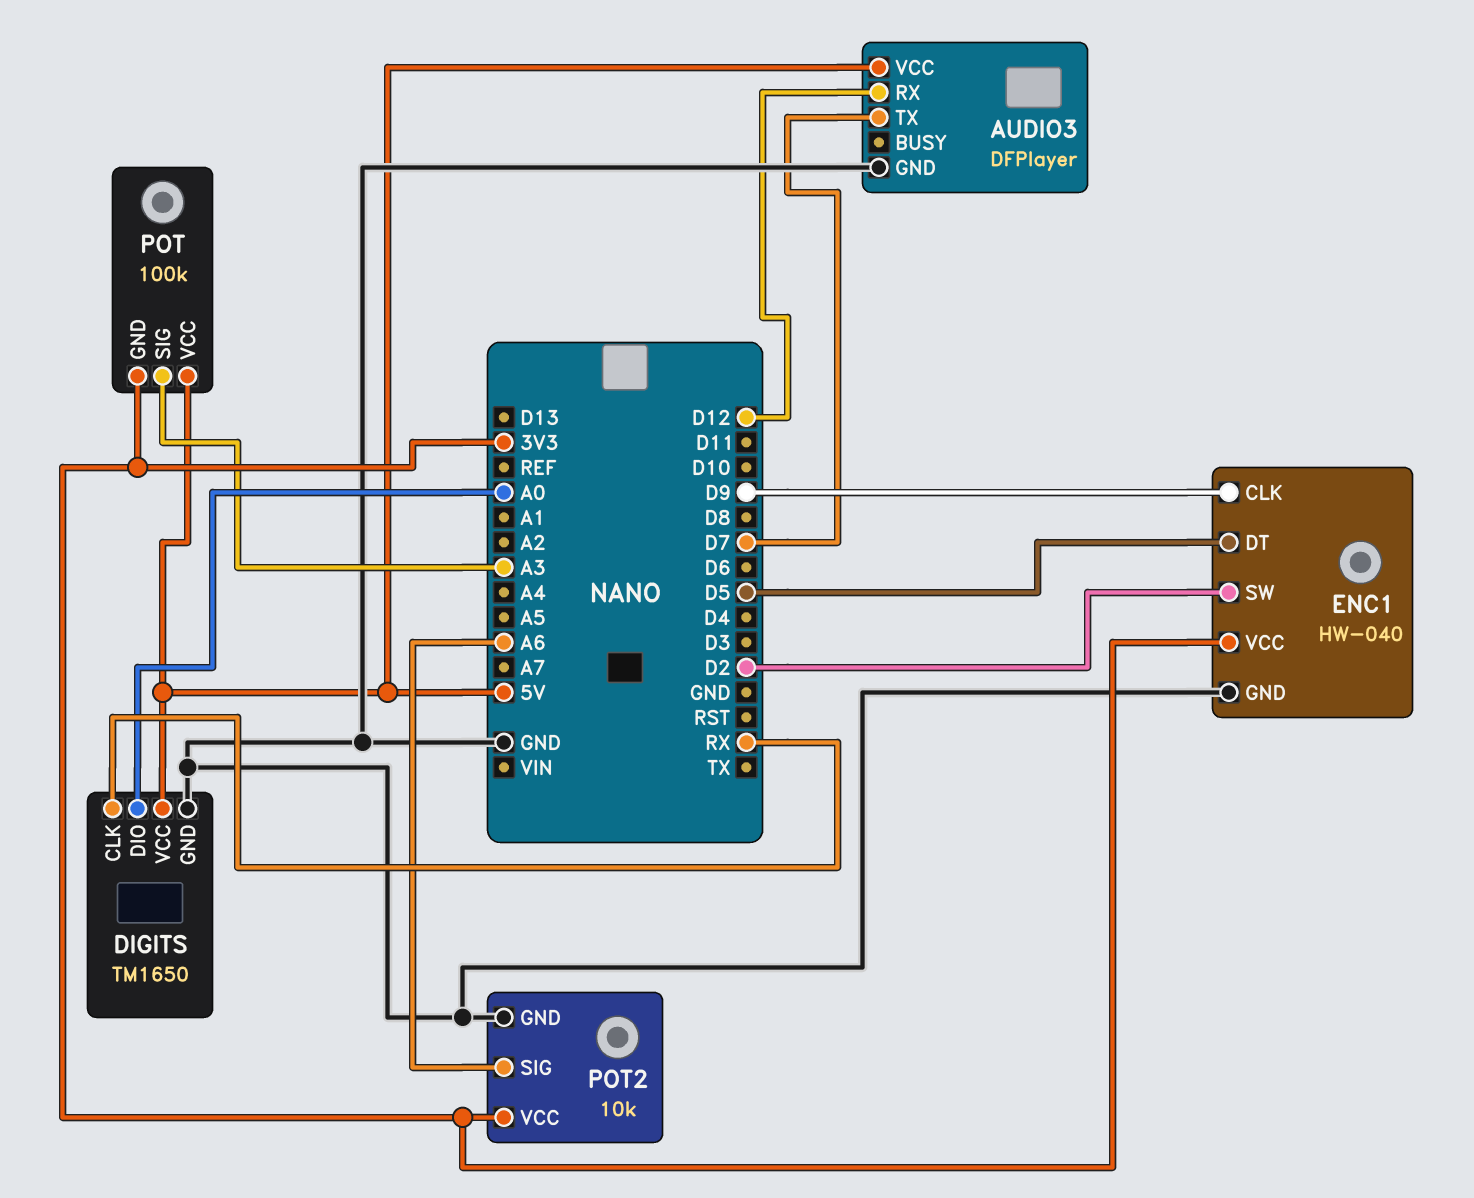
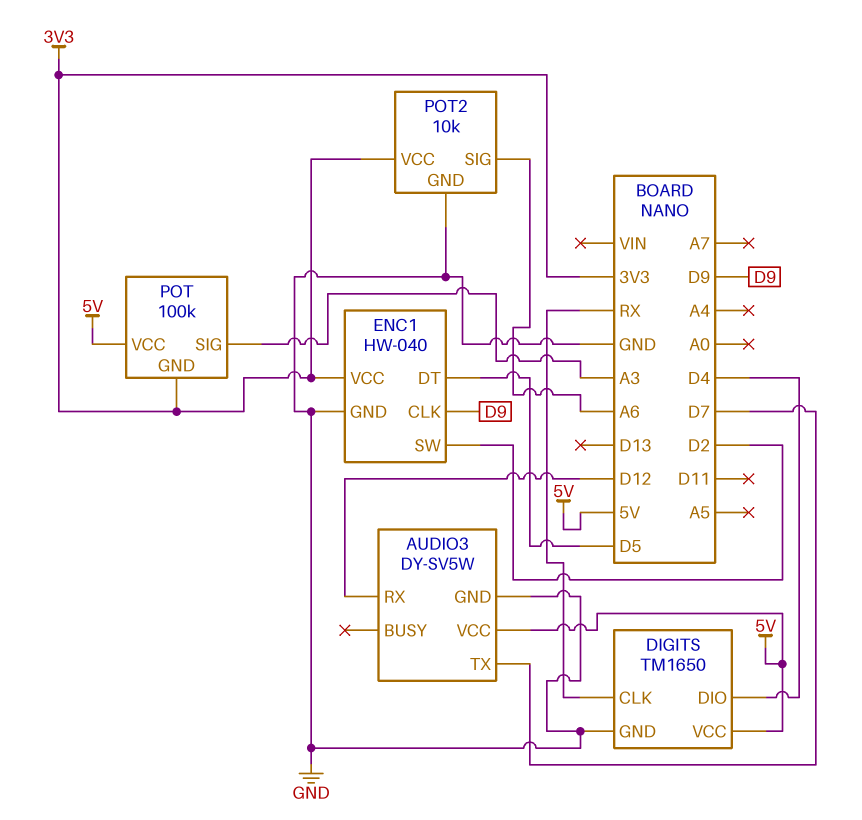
AUDIO3: DFPlayer -> DY-SV5W
DIGITS pin DIO: A0 -> D4

